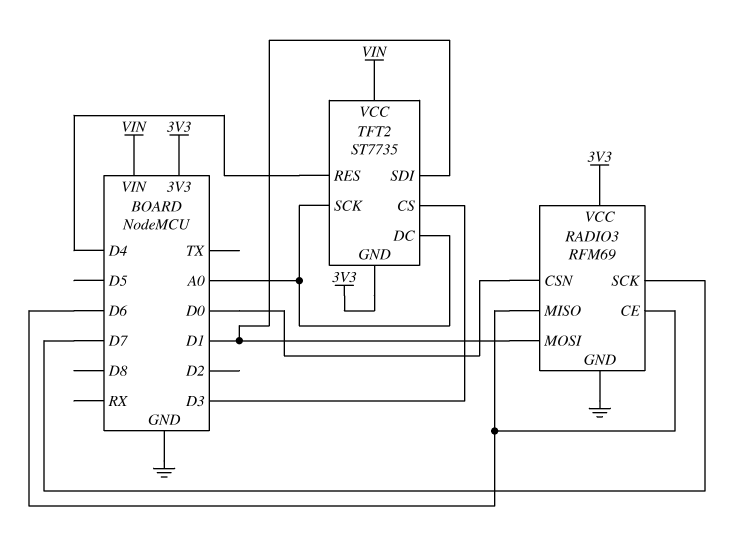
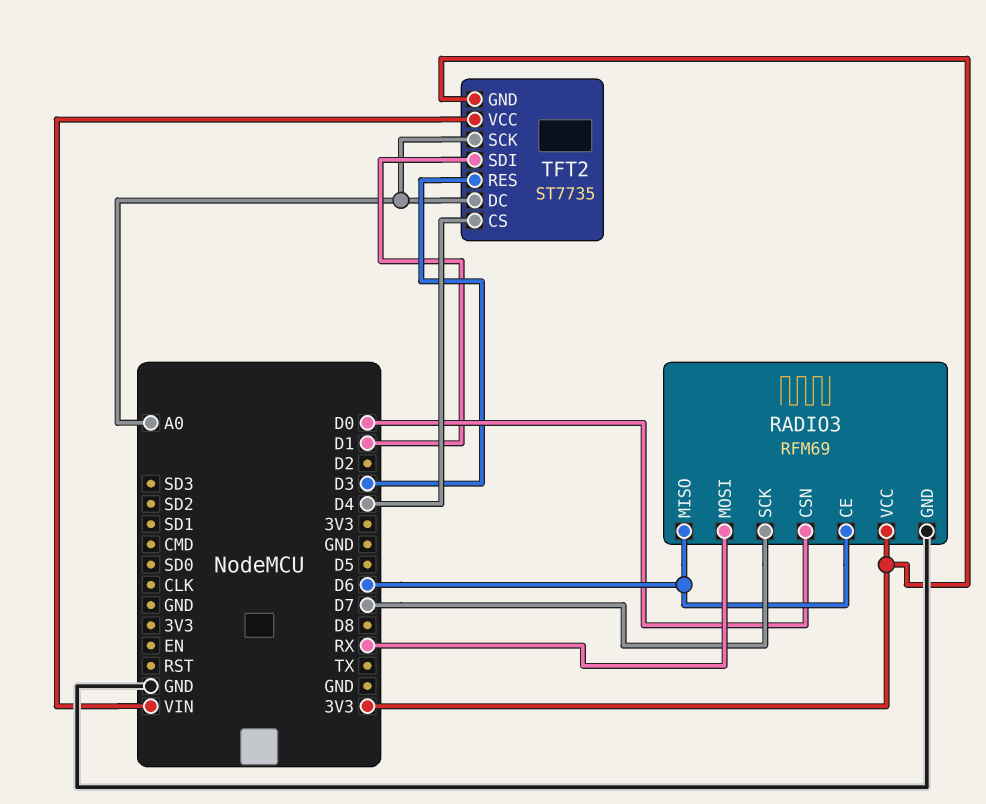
RADIO3 pin MOSI: D1 -> RX
TFT2 pin CS: D3 -> D4
TFT2 pin RES: D4 -> D3

